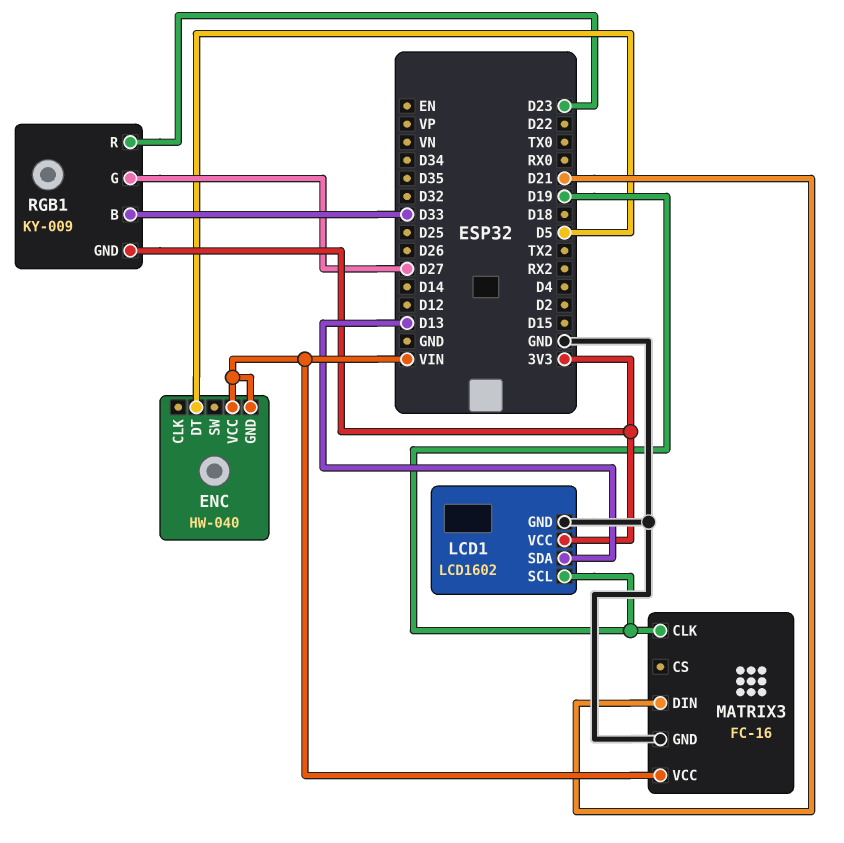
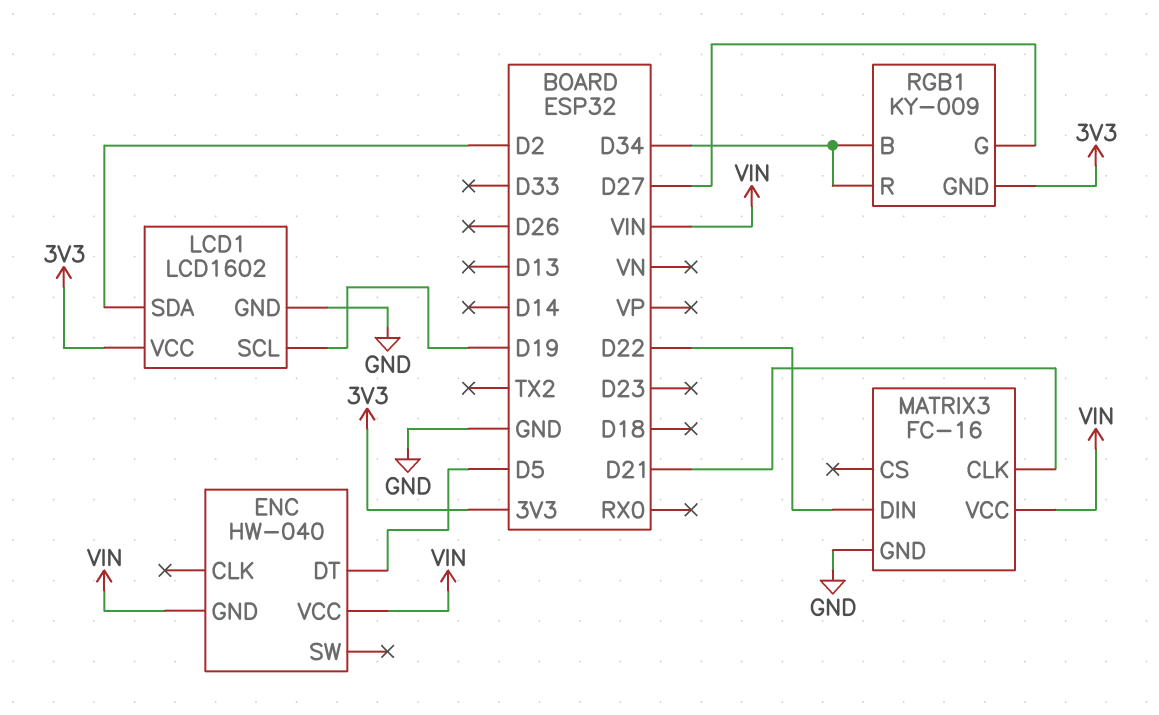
LCD1 pin SDA: D13 -> D2
MATRIX3 pin CLK: D19 -> D21
MATRIX3 pin DIN: D21 -> D22
RGB1 pin B: D33 -> D34
RGB1 pin R: D23 -> D34

